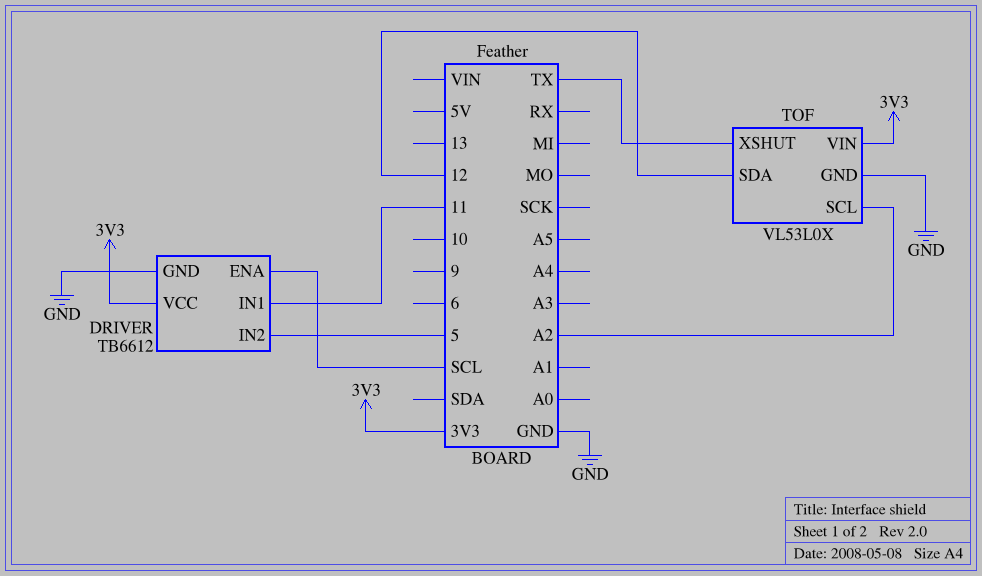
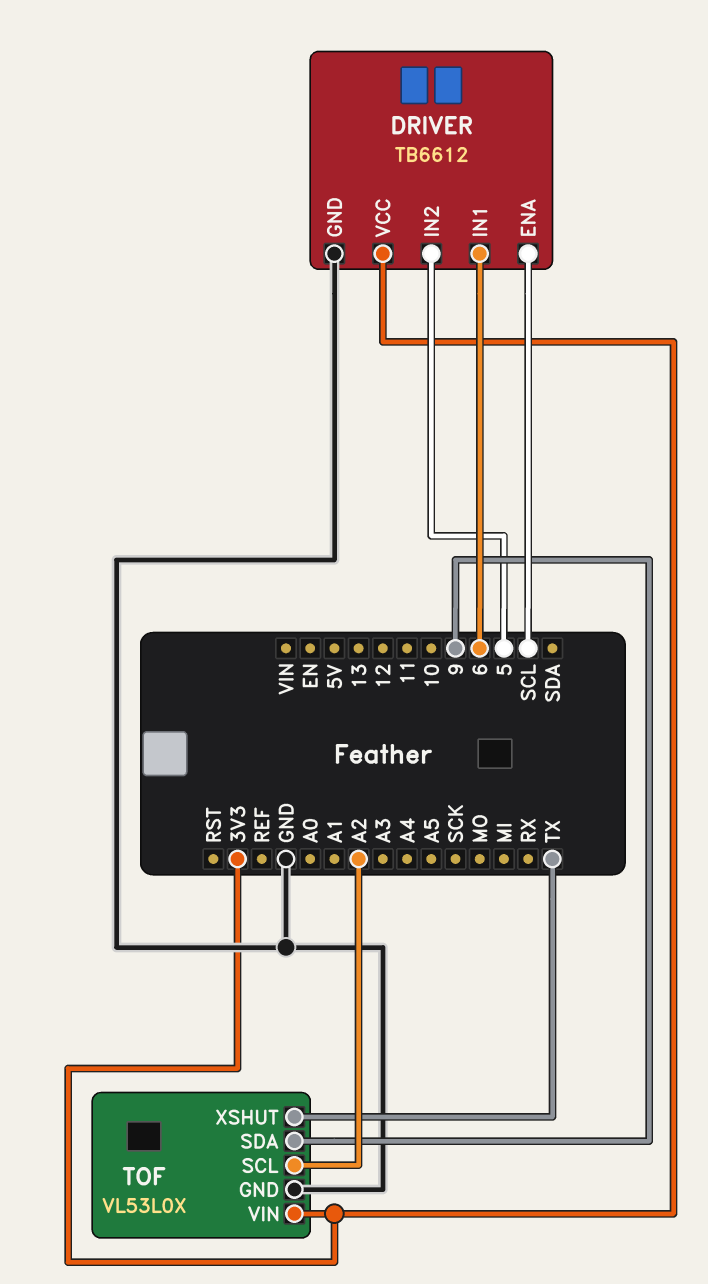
DRIVER pin IN1: 11 -> 6
TOF pin SDA: 12 -> 9

